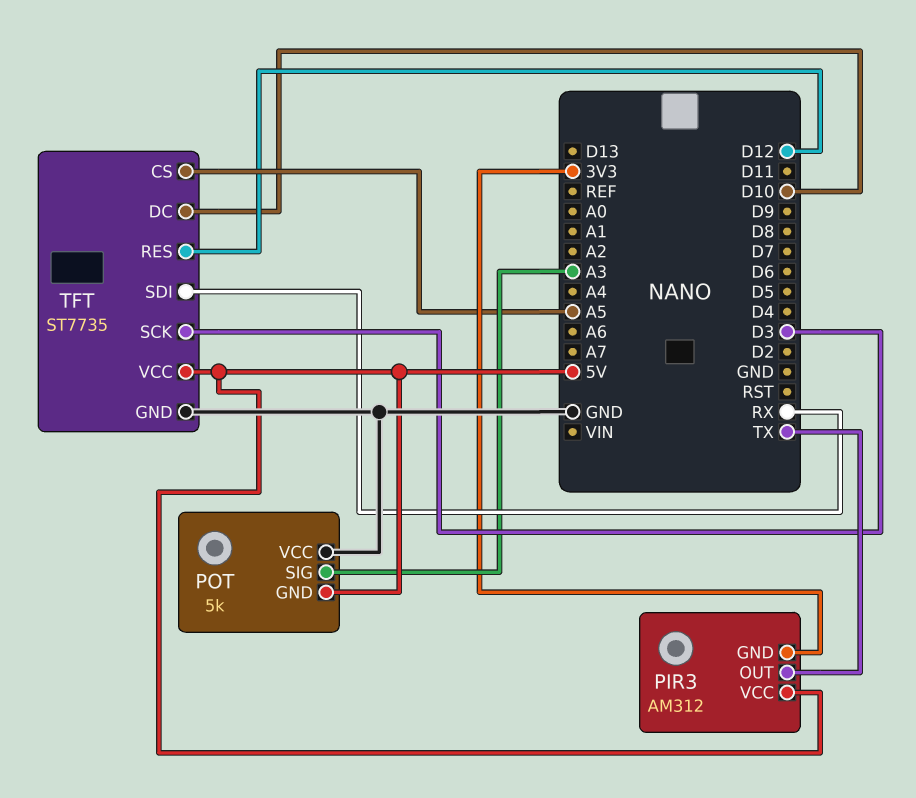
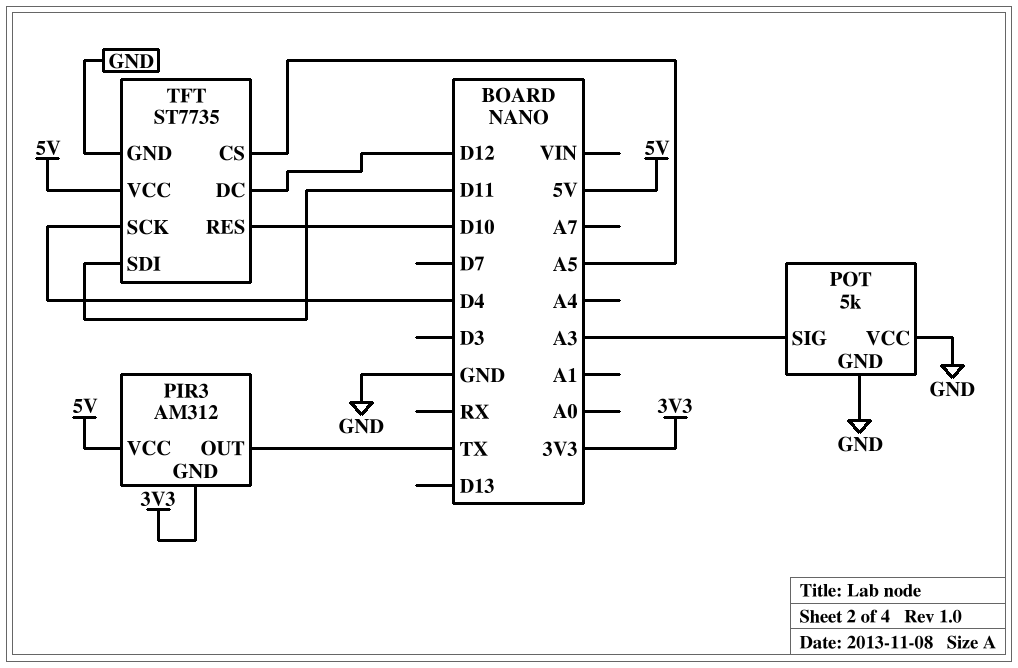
POT pin GND: 5V -> GND
TFT pin DC: D10 -> D12
TFT pin RES: D12 -> D10
TFT pin SCK: D3 -> D4
TFT pin SDI: RX -> D11

